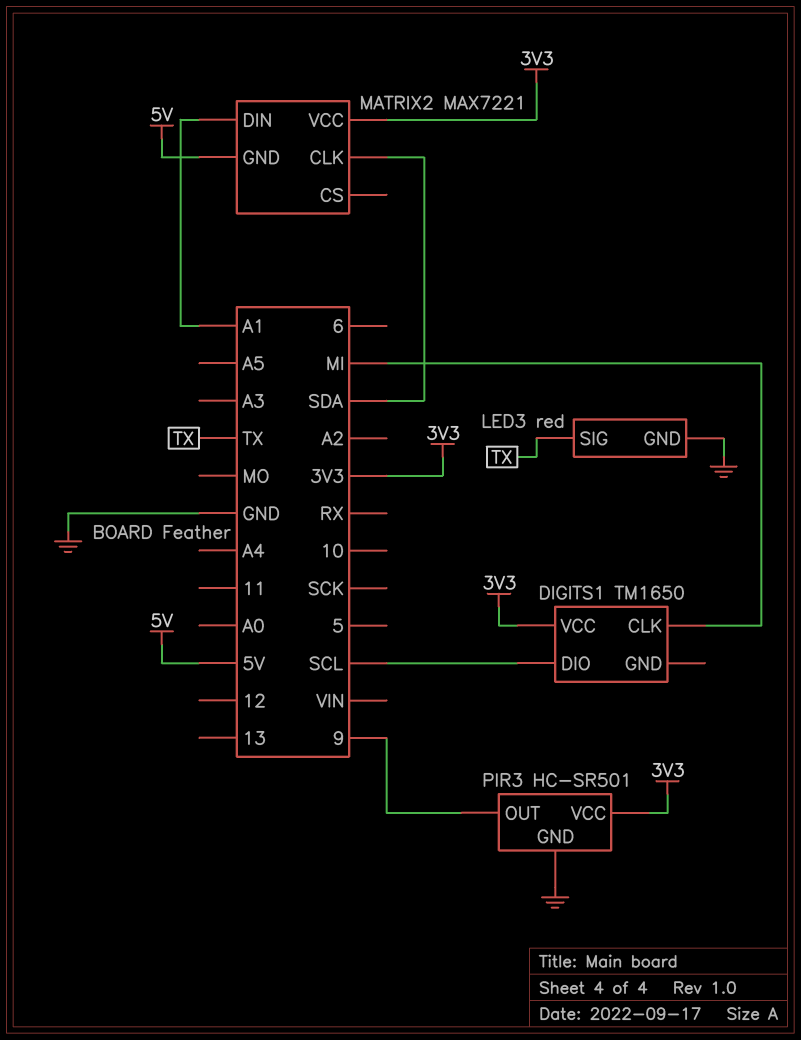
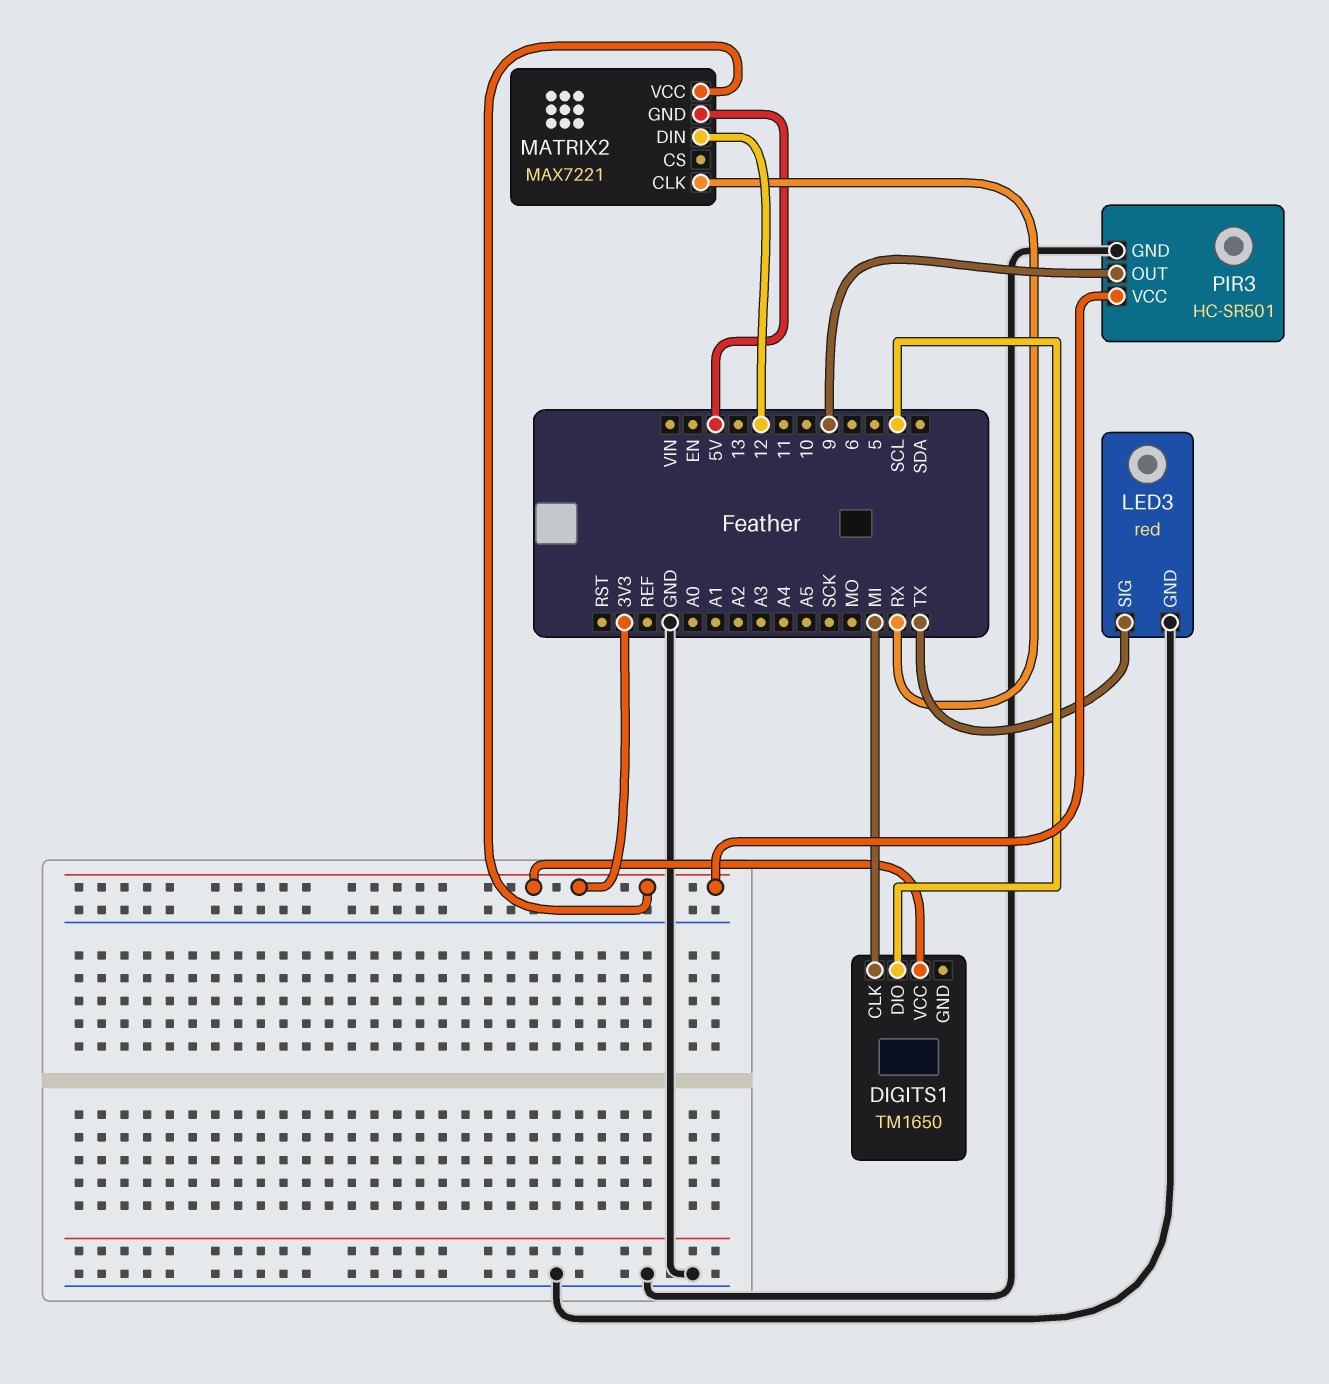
MATRIX2 pin CLK: SDA -> RX
MATRIX2 pin DIN: A1 -> 12

